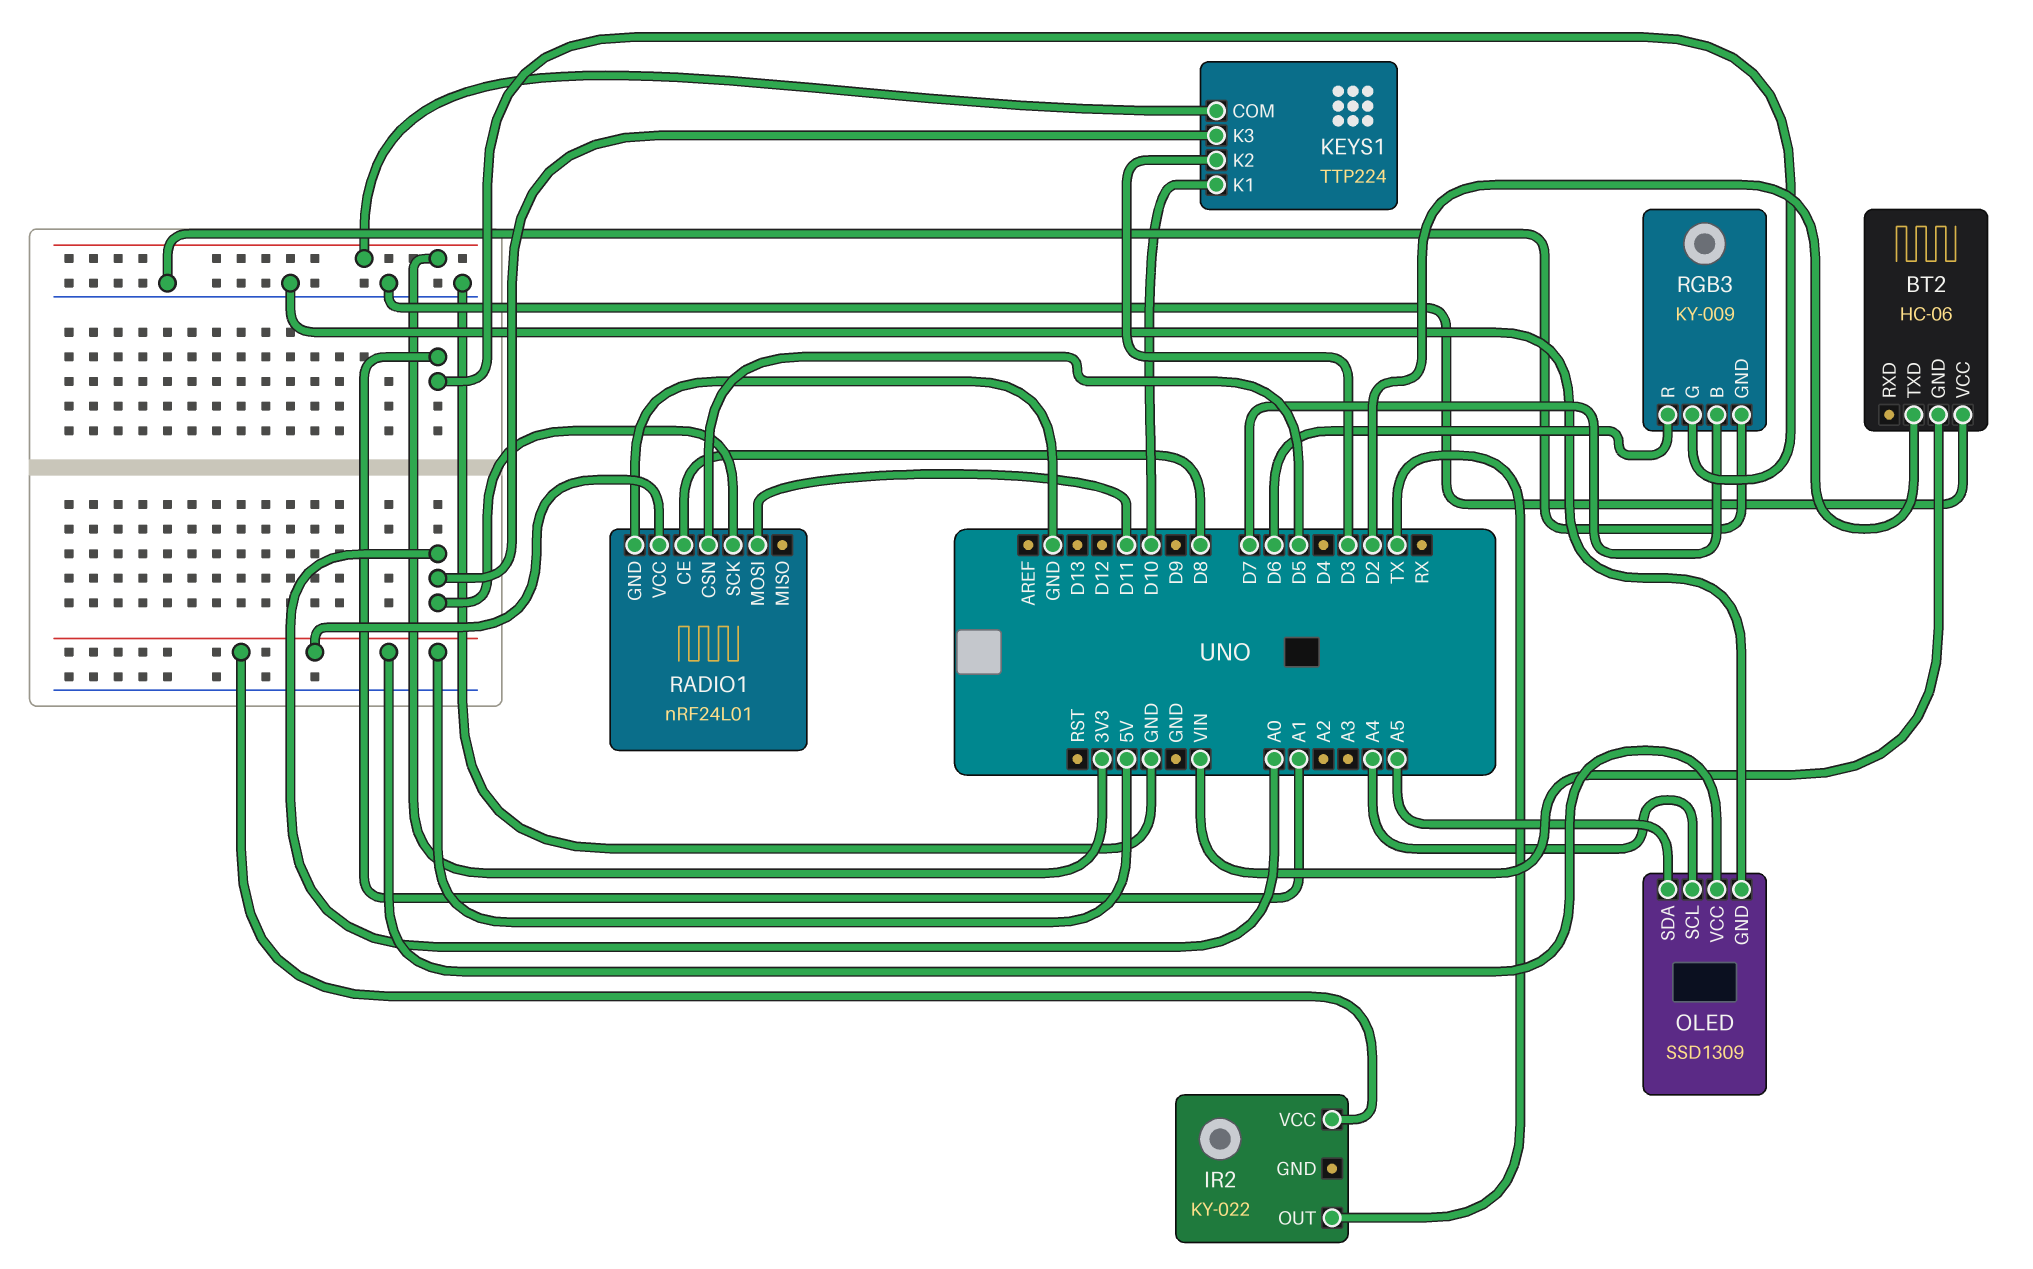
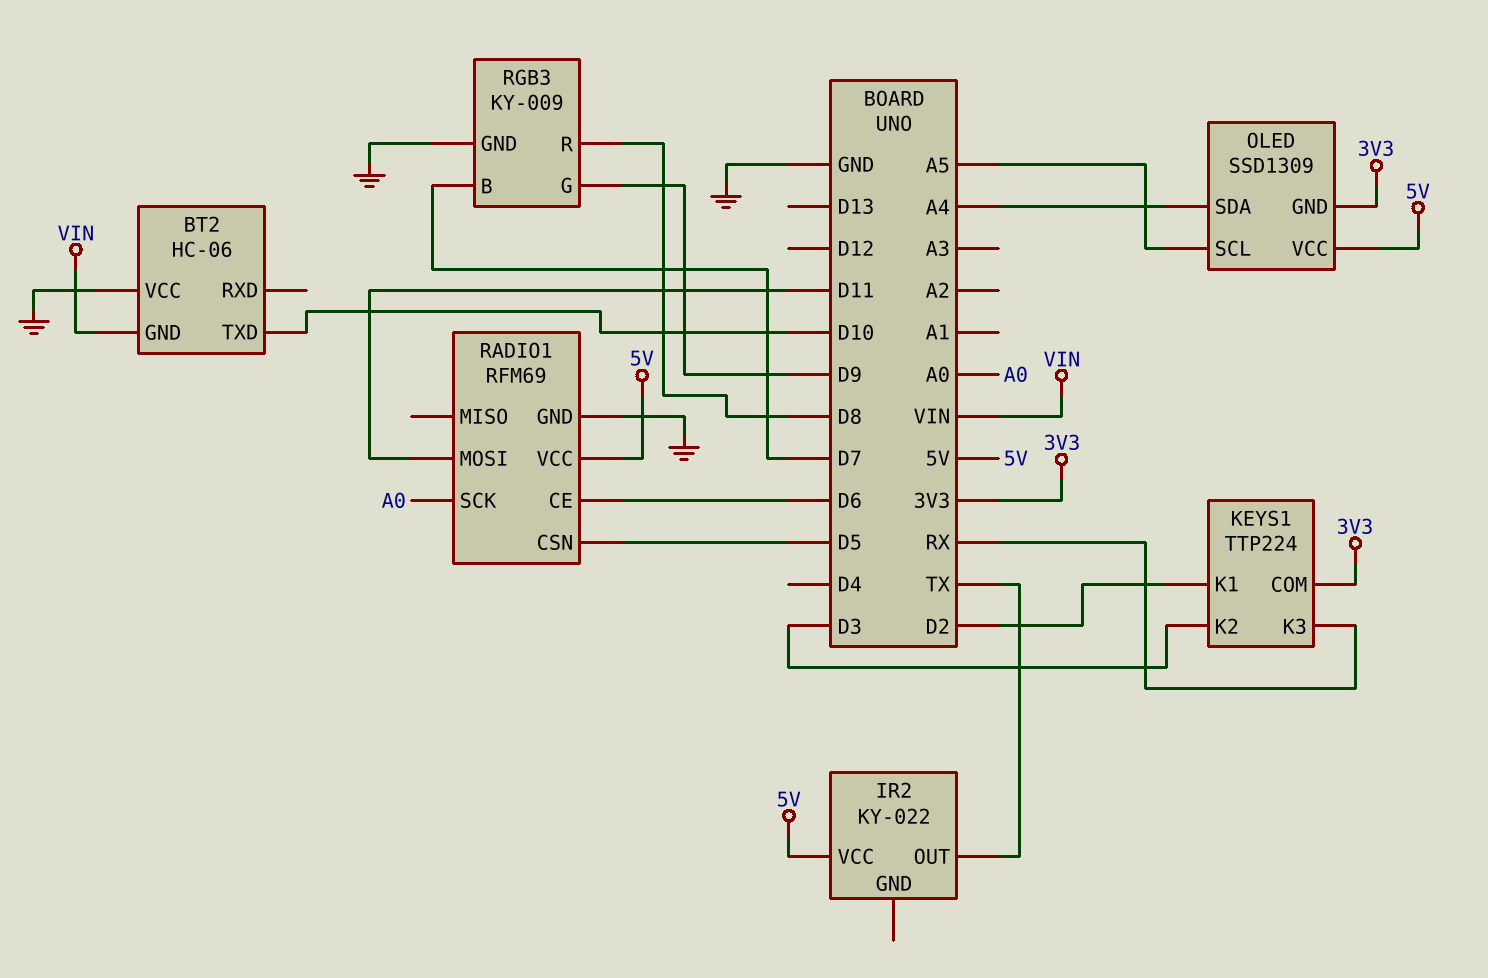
BT2 pin TXD: D2 -> D10
KEYS1 pin K1: D10 -> D2
KEYS1 pin K3: A0 -> RX
OLED pin GND: GND -> 3V3
OLED pin SCL: A4 -> A5
OLED pin SDA: A5 -> A4
RADIO1: nRF24L01 -> RFM69
RADIO1 pin CE: D8 -> D6
RGB3 pin G: A1 -> D9
RGB3 pin R: D6 -> D8

